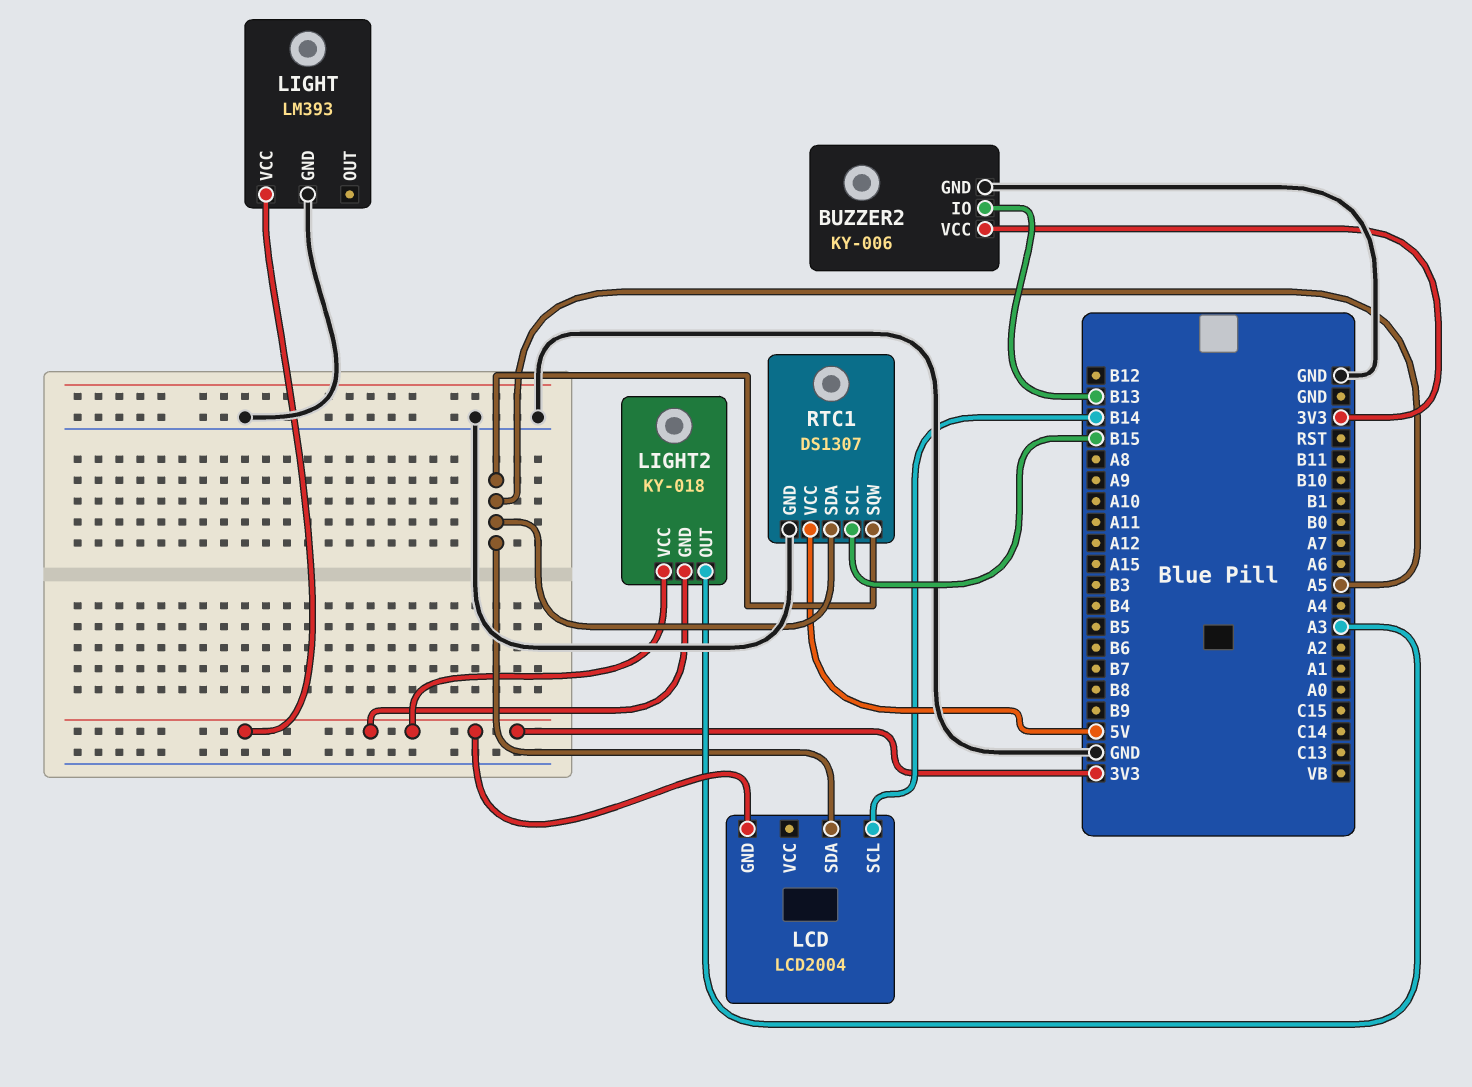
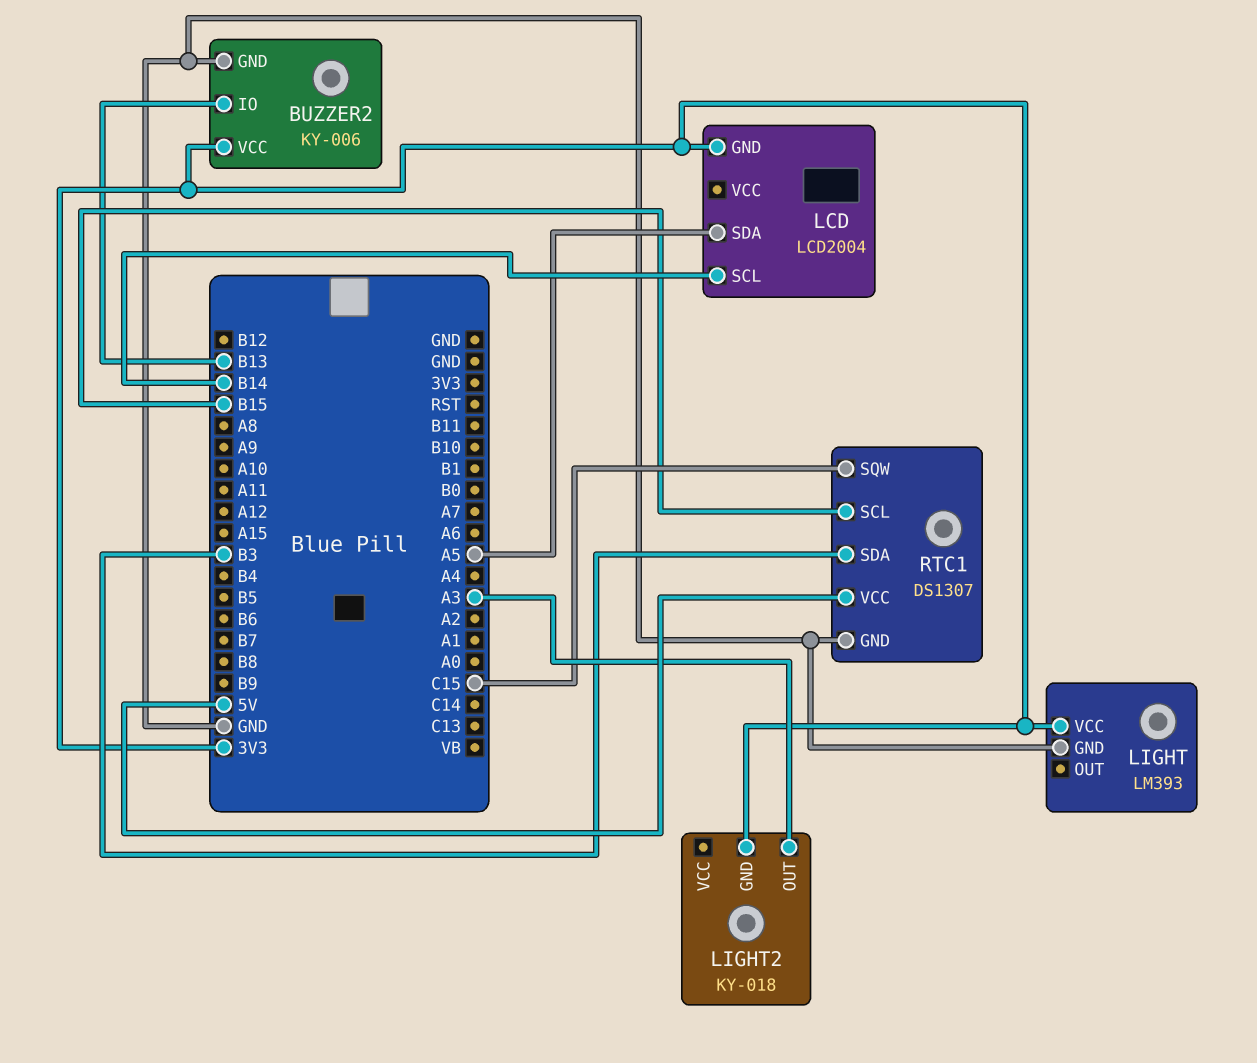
LIGHT2 pin VCC: 3V3 -> none
RTC1 pin SDA: A5 -> B3
RTC1 pin SQW: A5 -> C15

